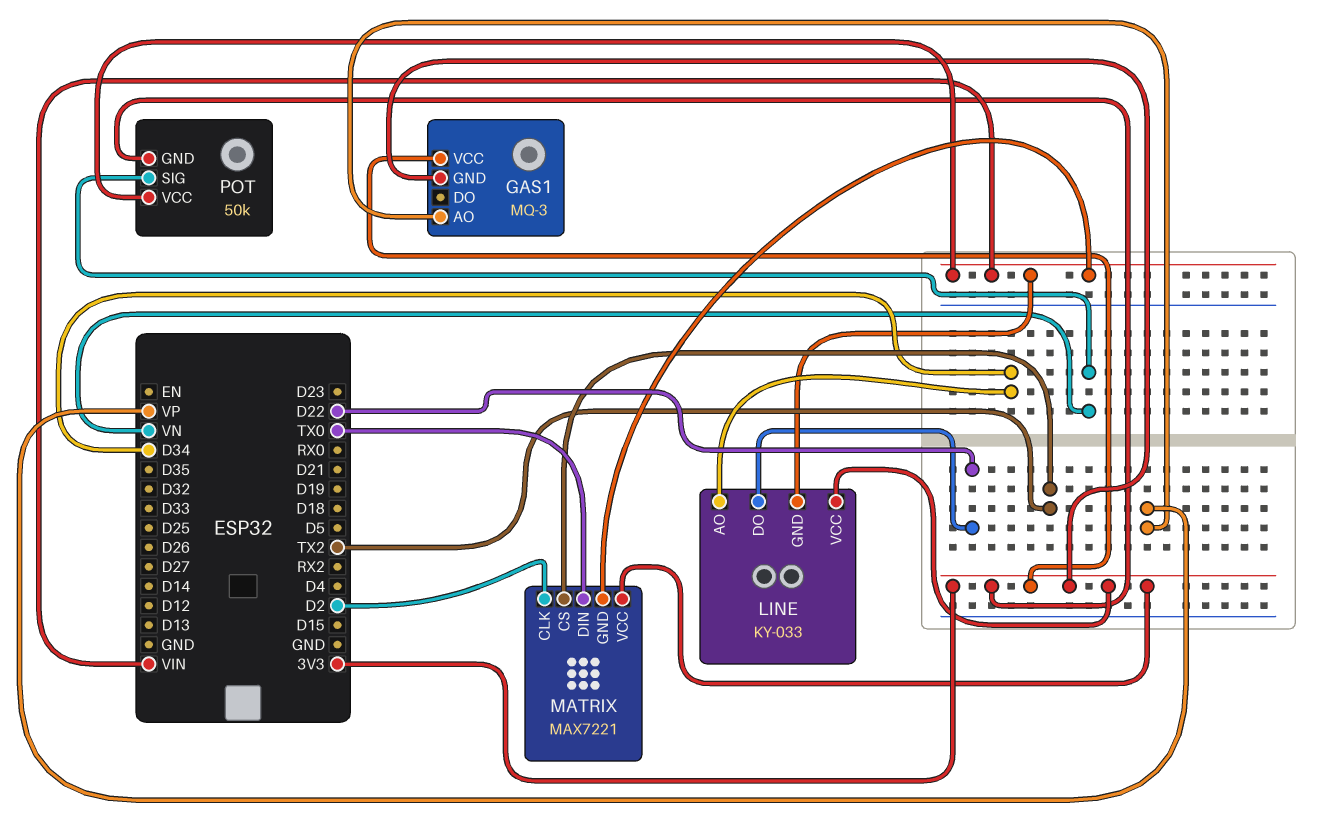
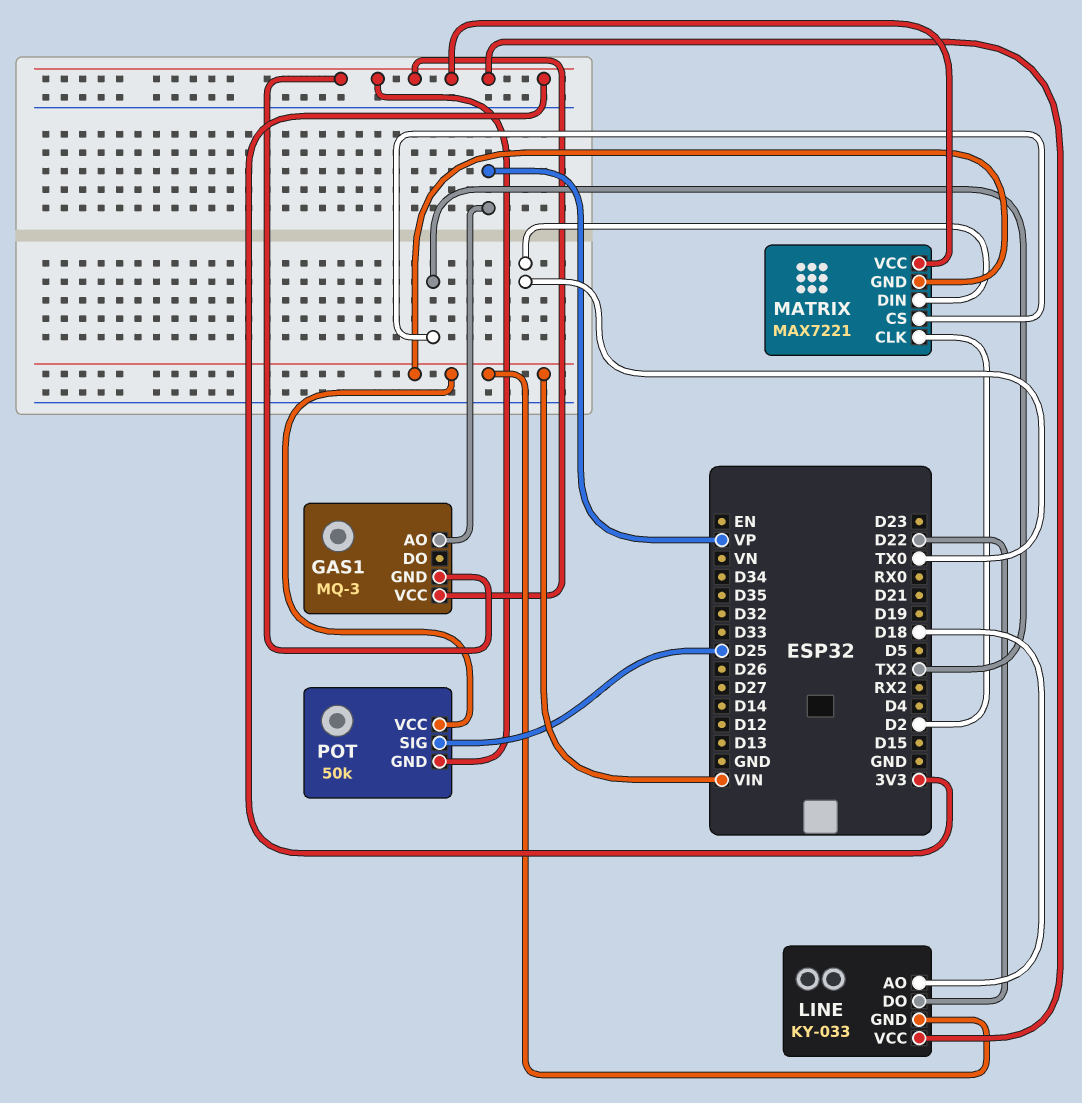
LINE pin AO: D34 -> D18
POT pin SIG: VN -> D25

